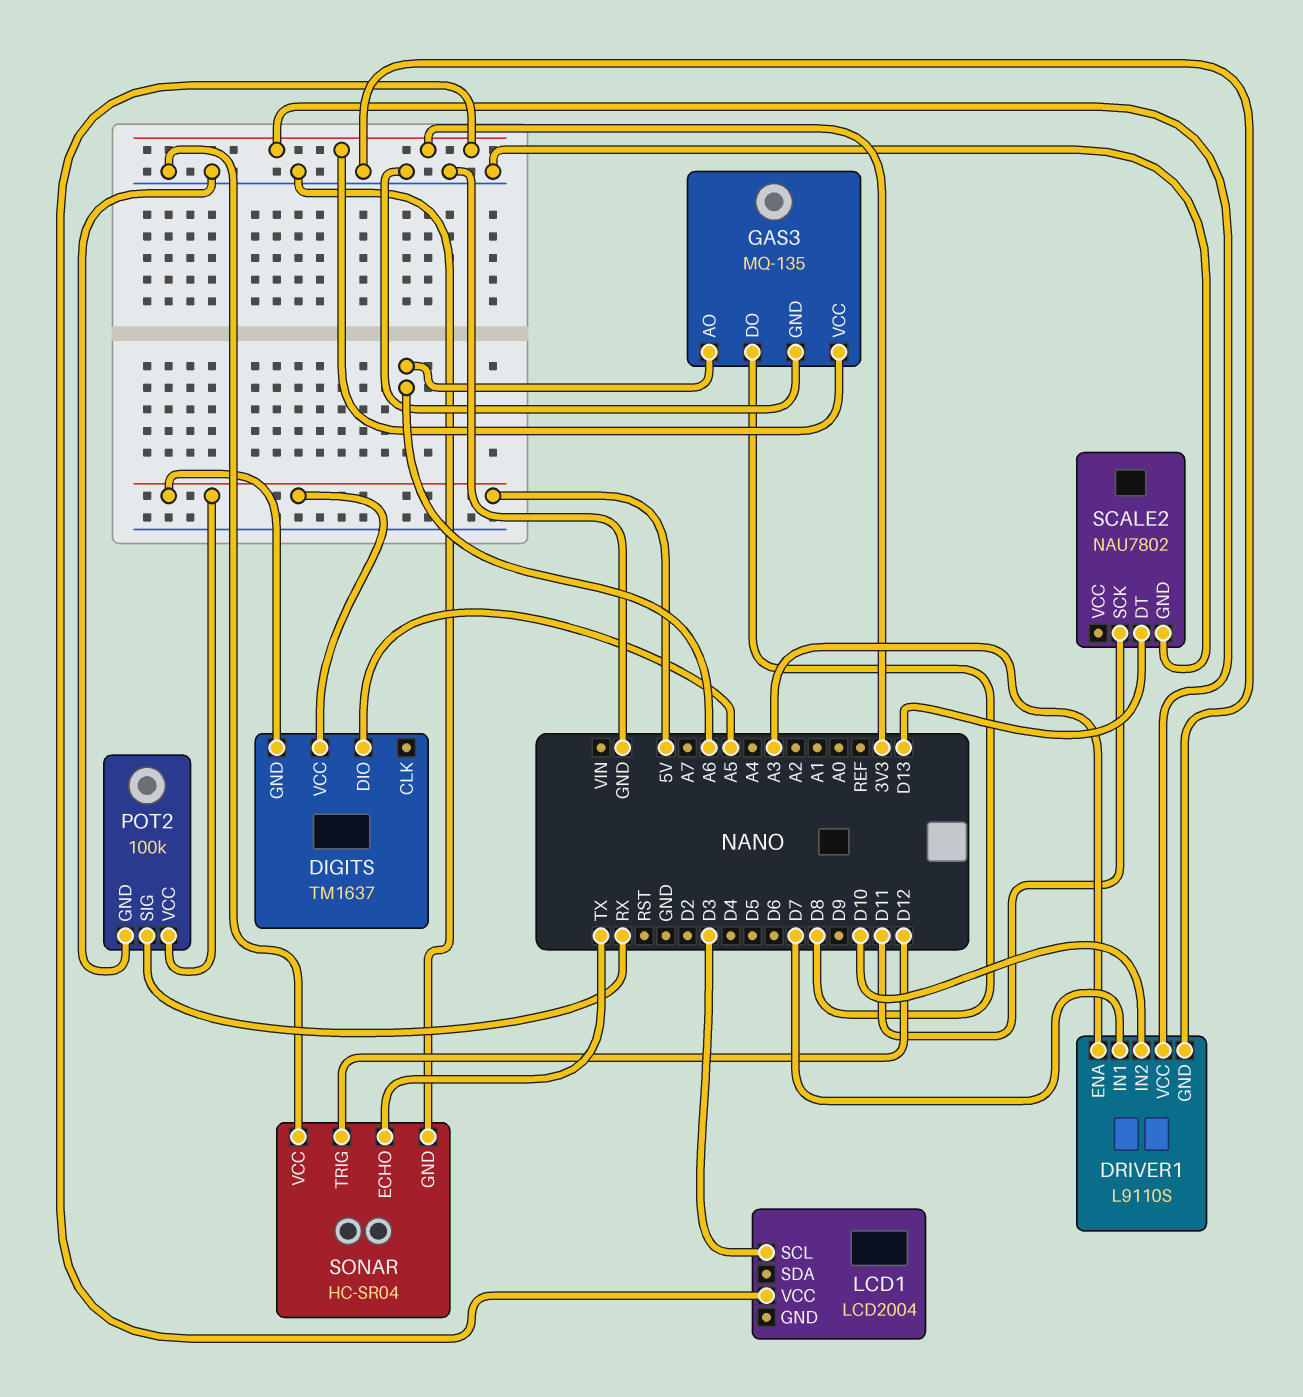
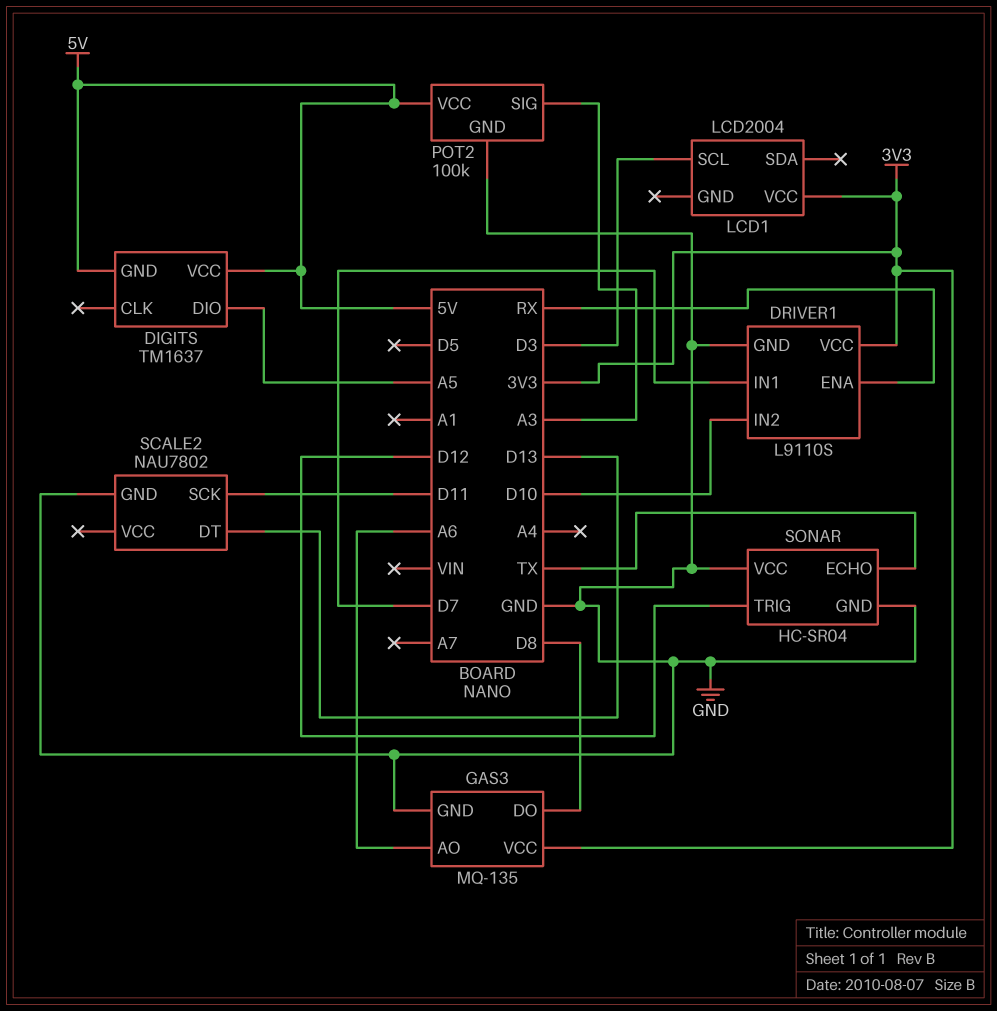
DRIVER1 pin ENA: A3 -> RX
POT2 pin SIG: RX -> A3

